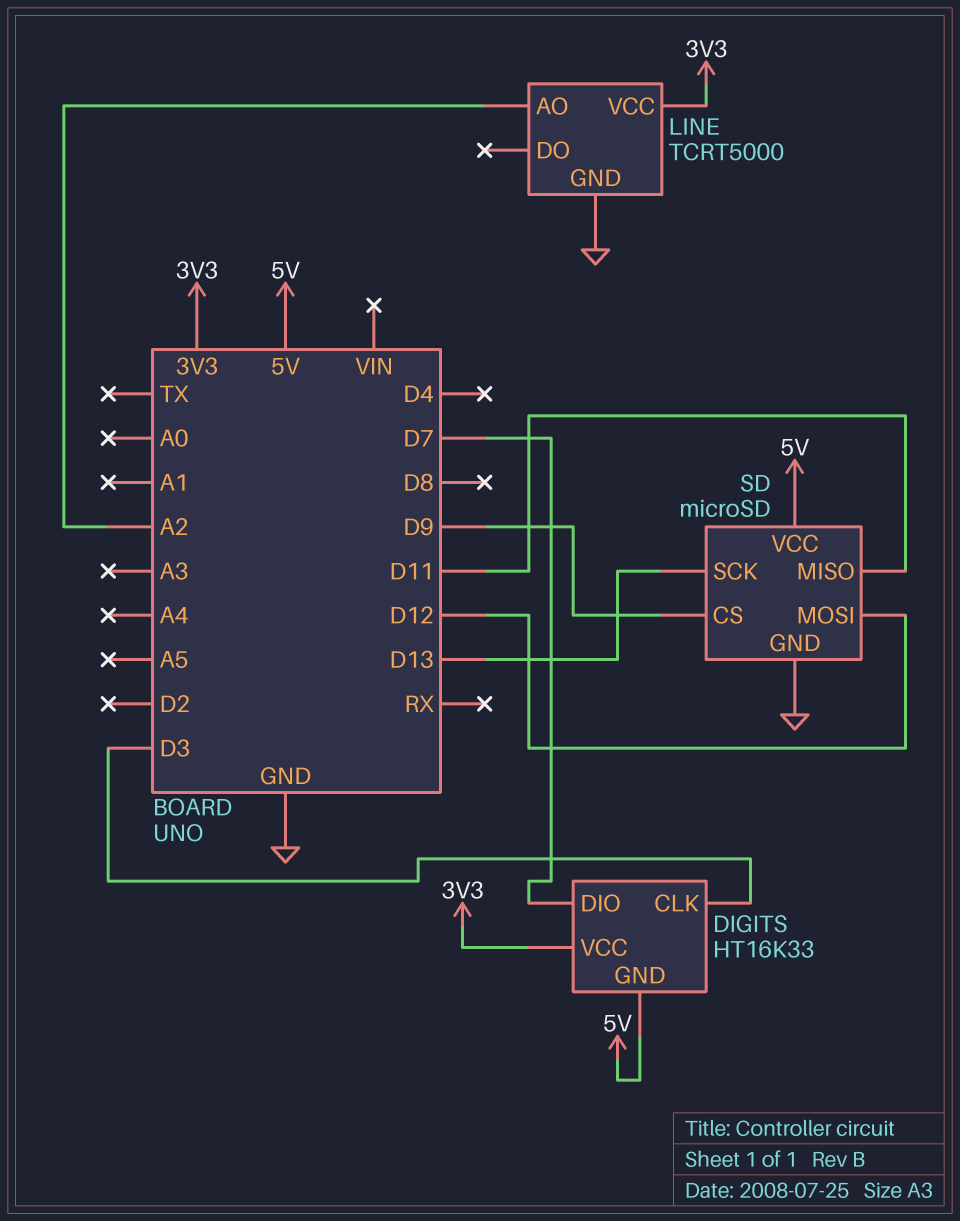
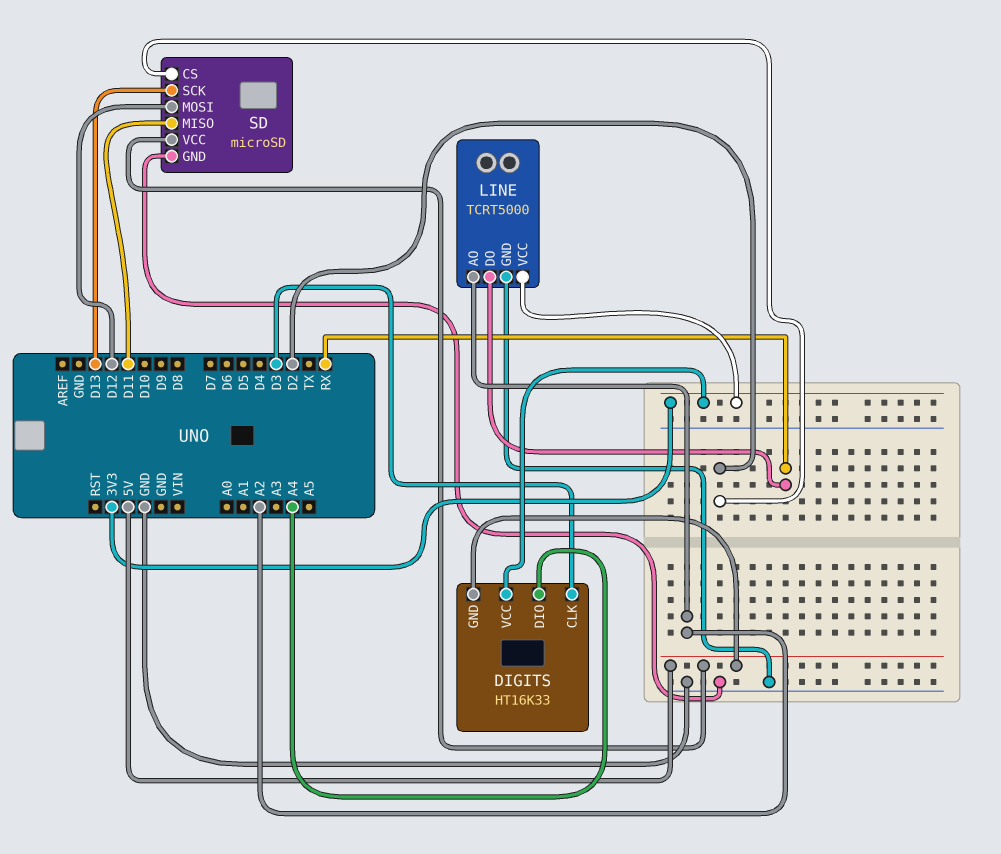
DIGITS pin DIO: D7 -> A4
LINE pin DO: none -> RX
SD pin CS: D9 -> D2

